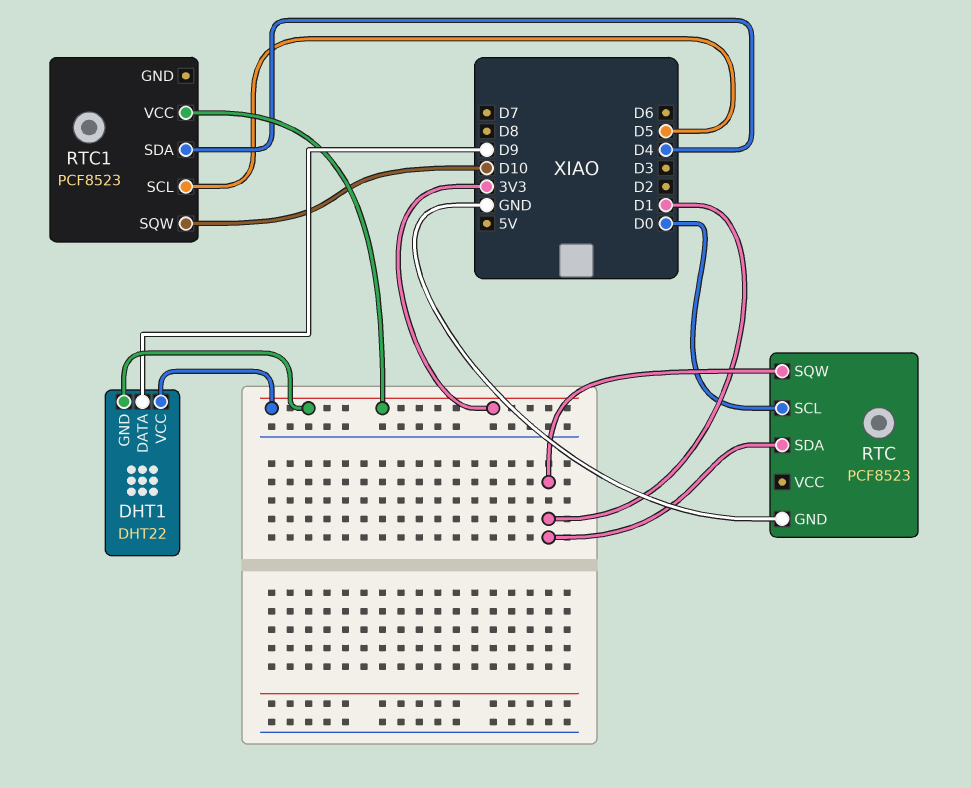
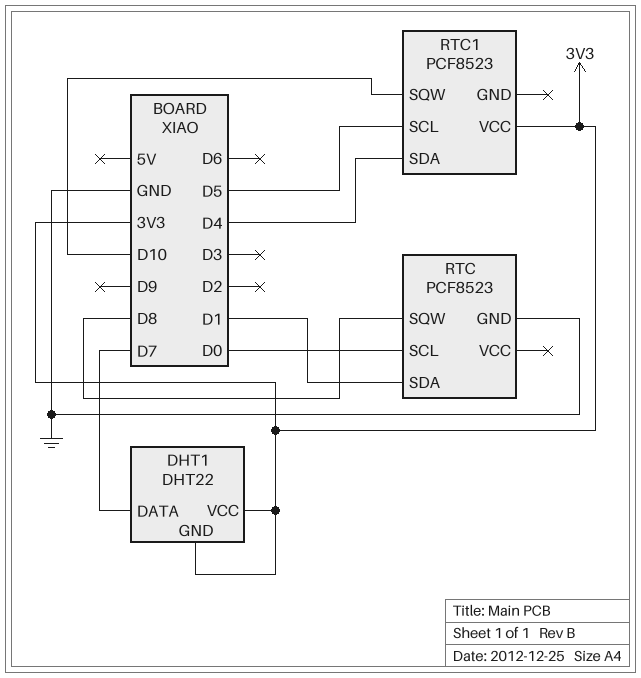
DHT1 pin DATA: D9 -> D7
RTC pin SQW: D1 -> D8

